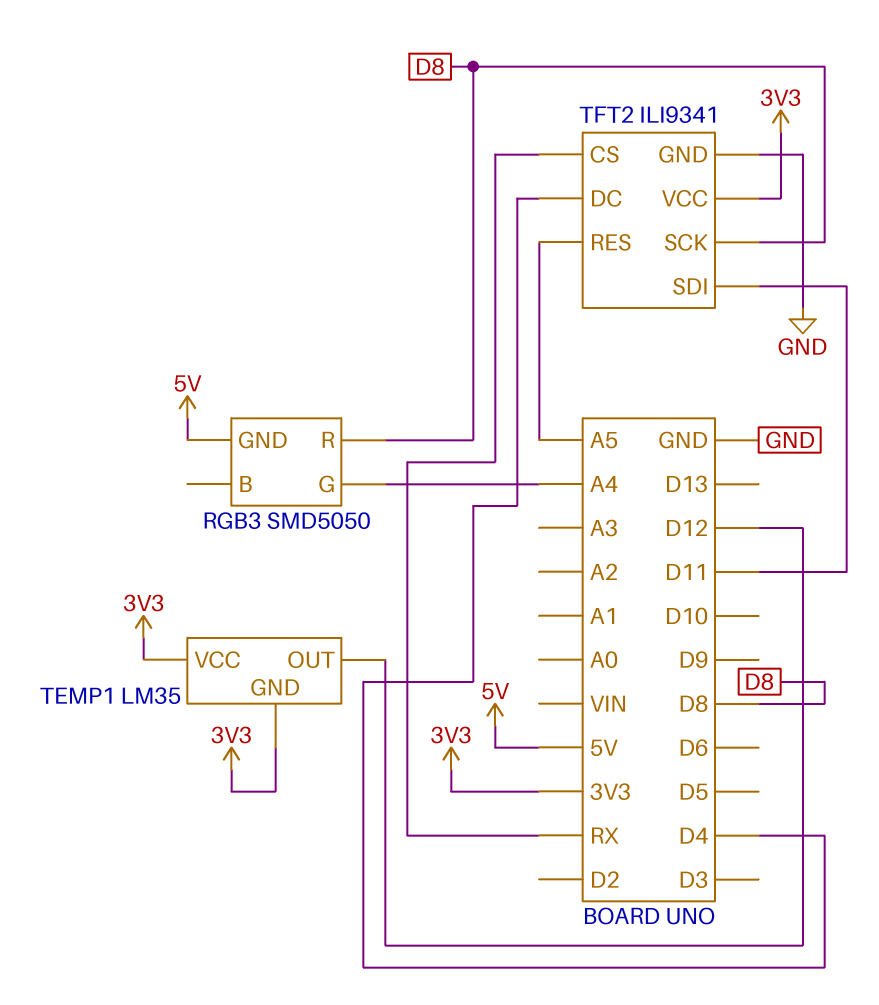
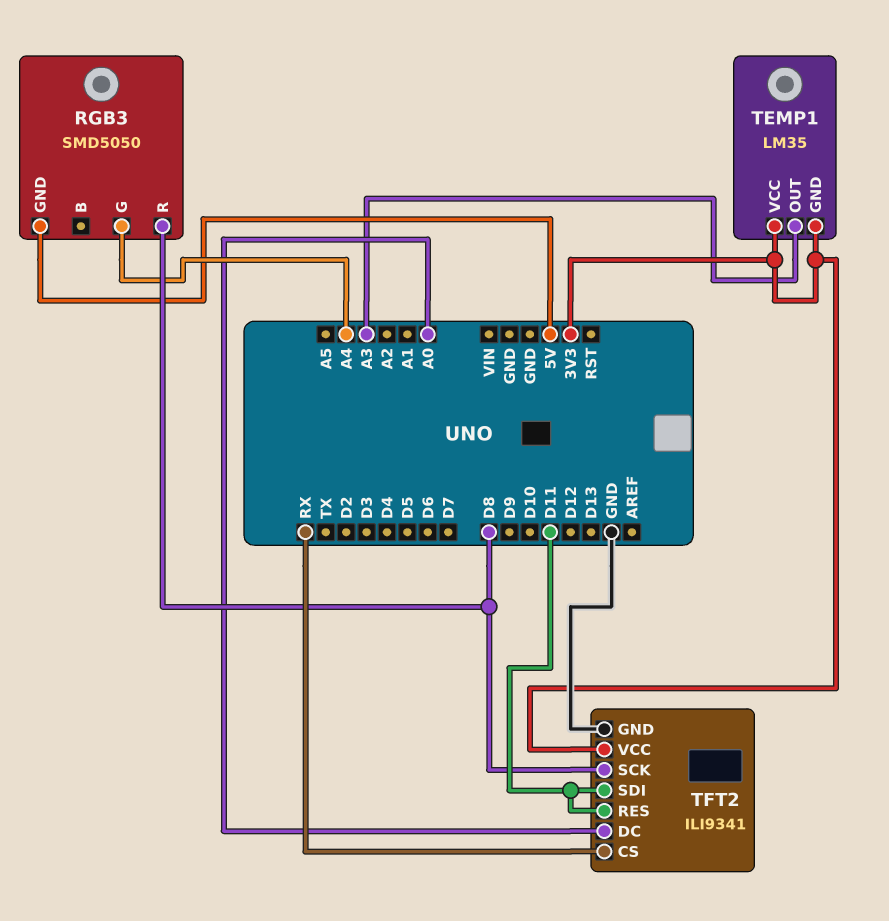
TEMP1 pin OUT: D12 -> A3
TFT2 pin DC: D4 -> A0
TFT2 pin RES: A5 -> D11

